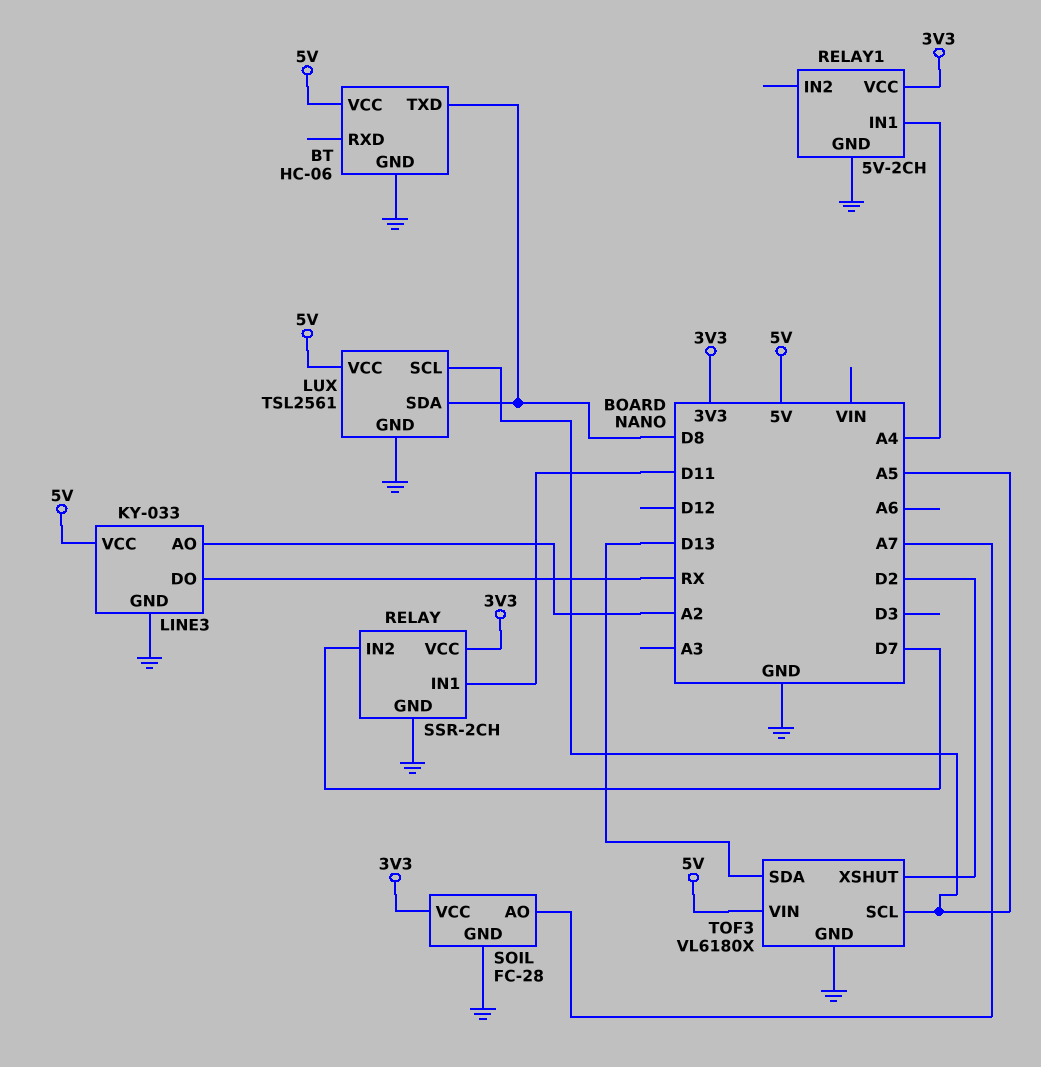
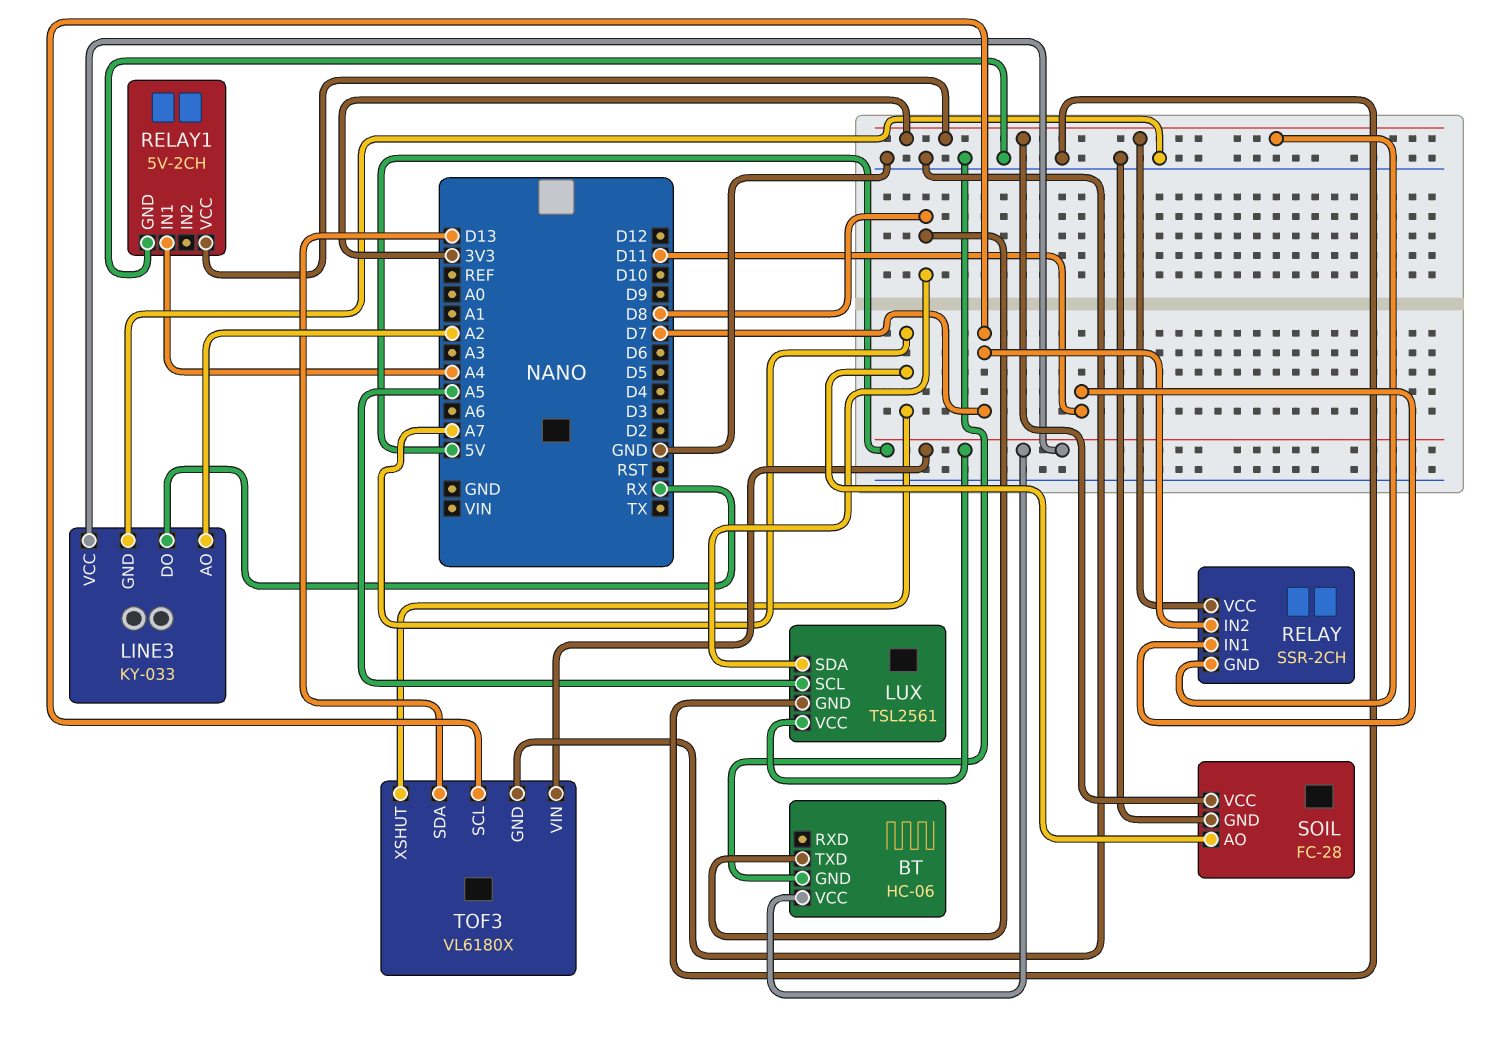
RELAY pin GND: GND -> 3V3
TOF3 pin SCL: A5 -> D7
TOF3 pin XSHUT: D2 -> A7

